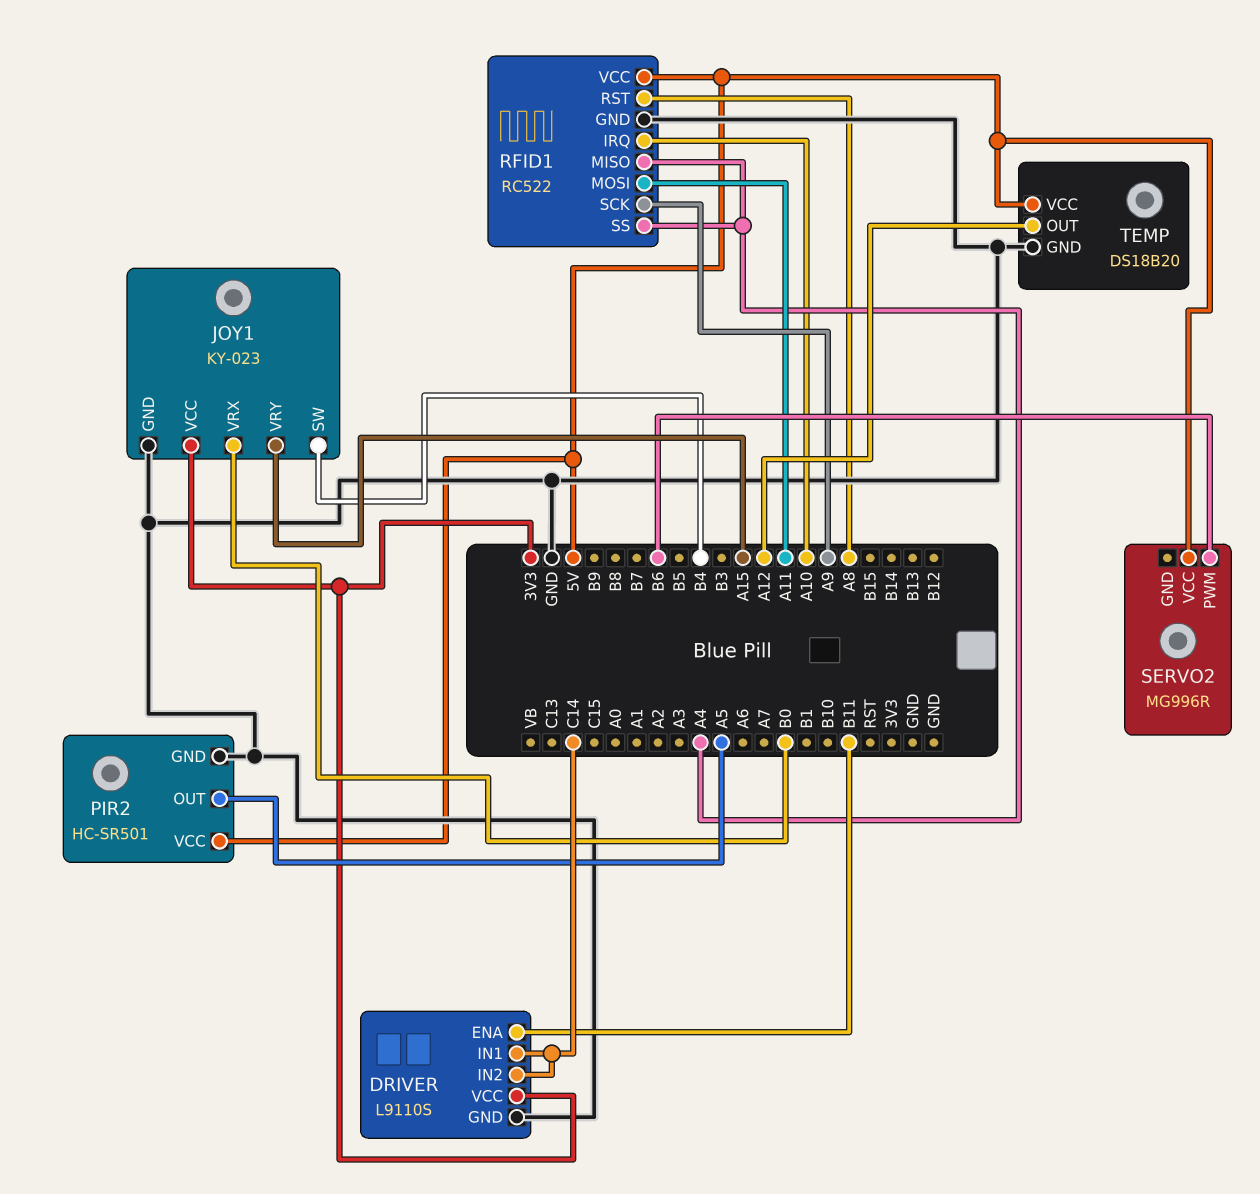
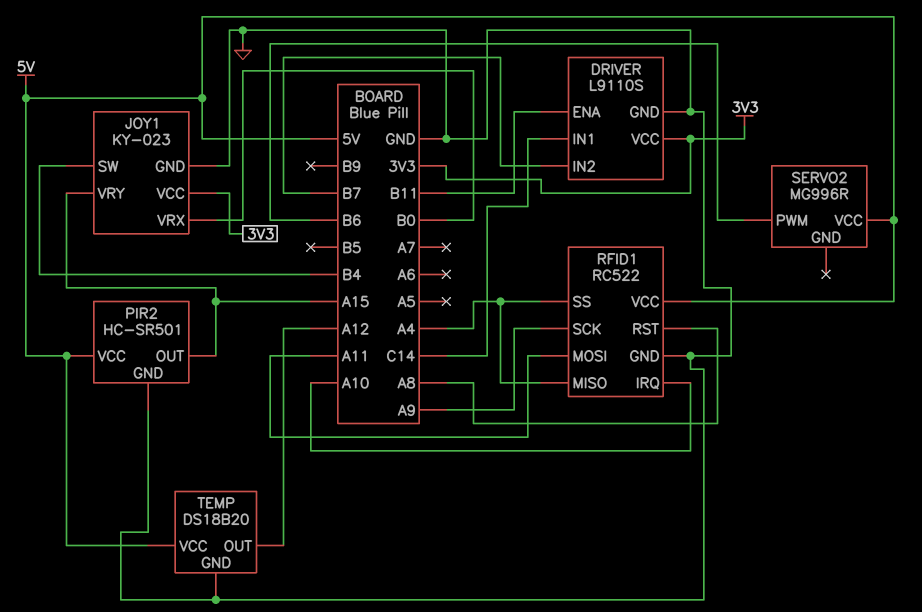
DRIVER pin IN2: C14 -> B7
PIR2 pin OUT: A5 -> A15

